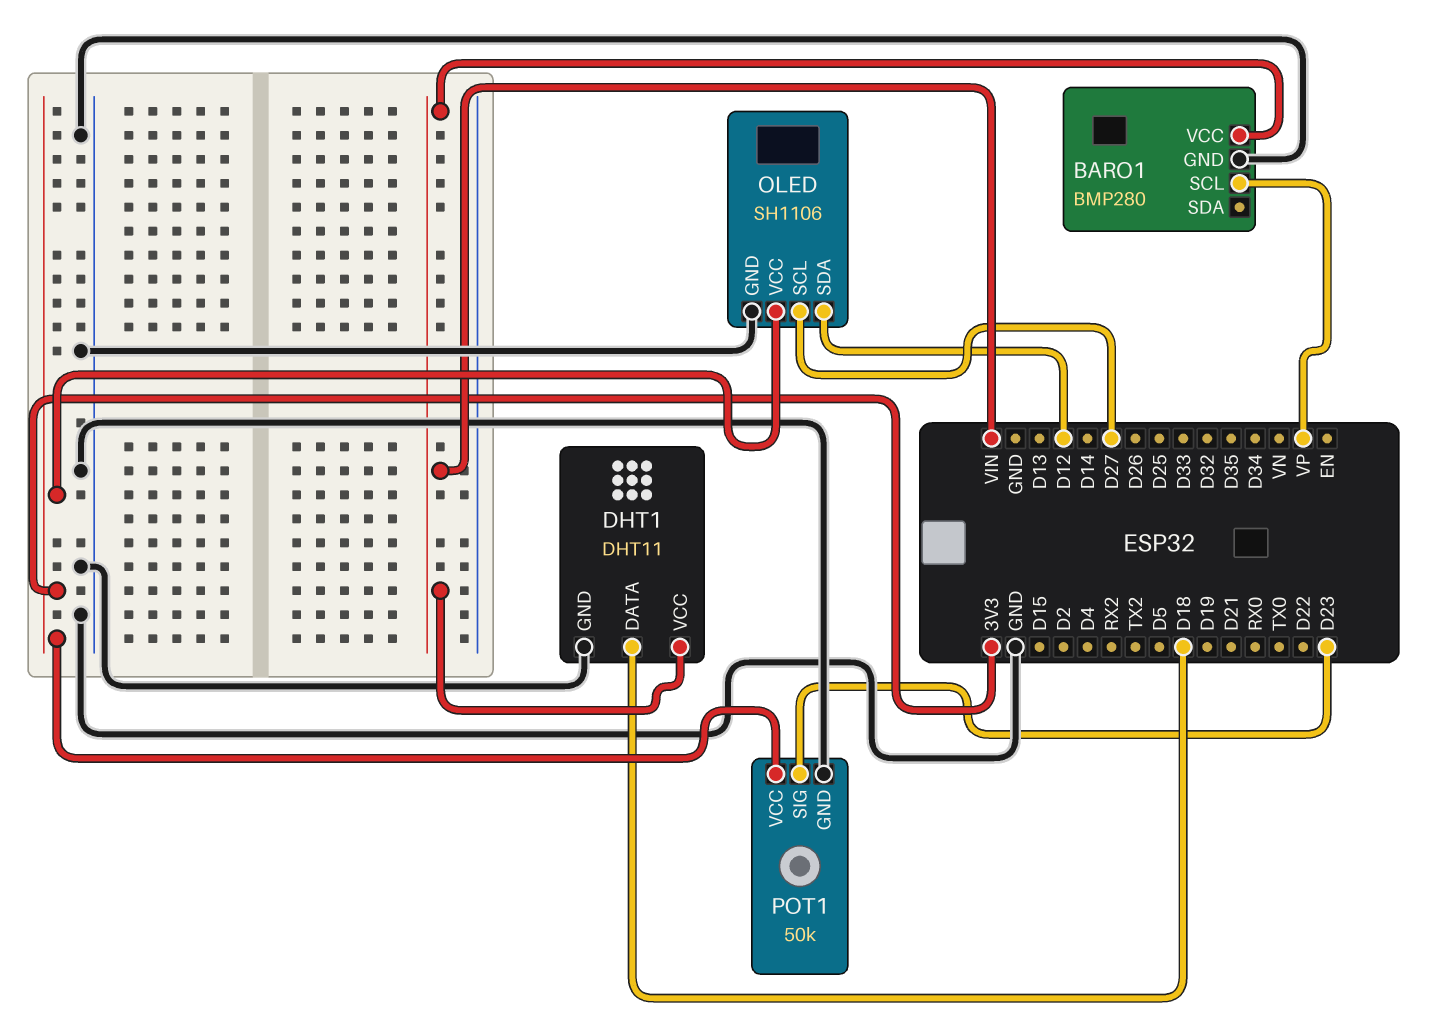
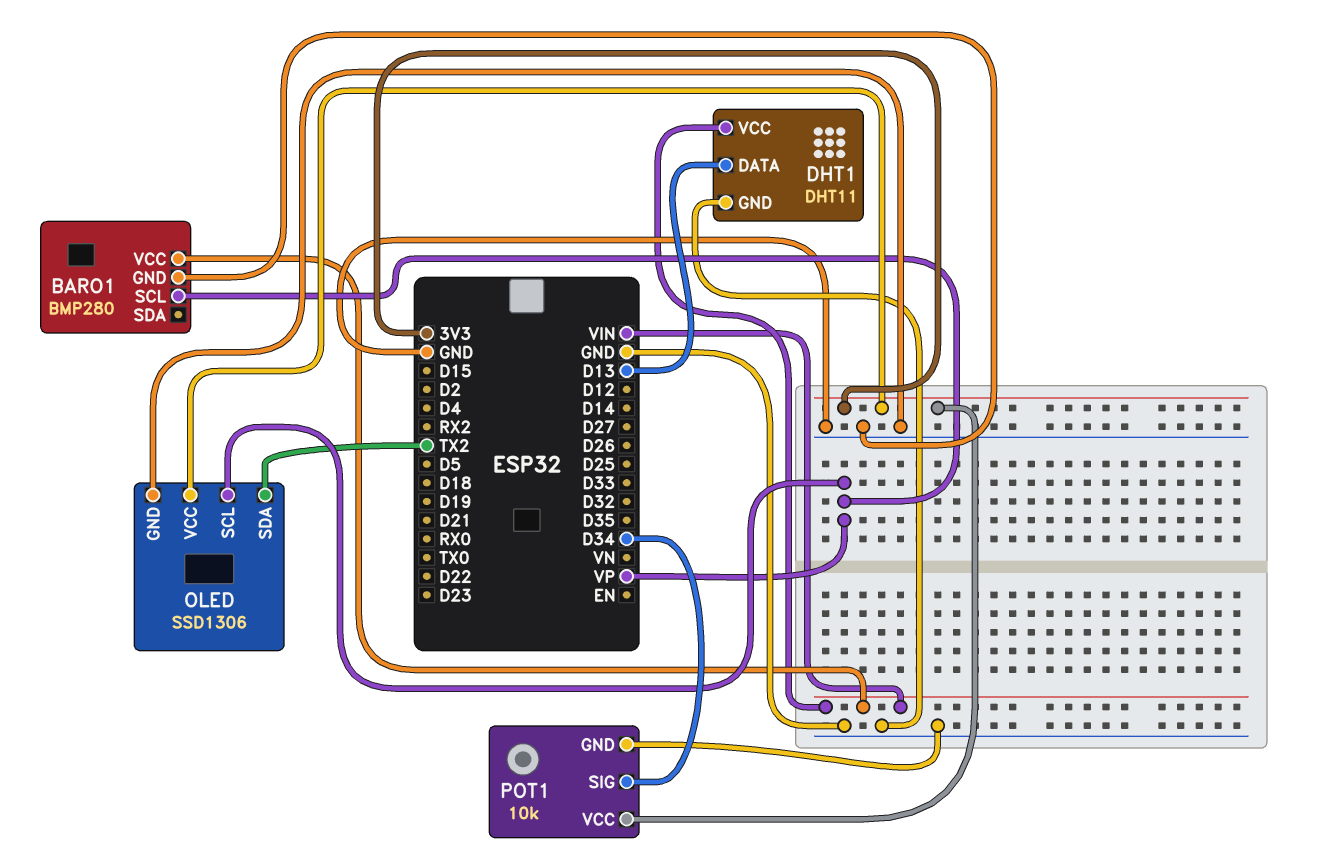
DHT1 pin DATA: D18 -> D13
OLED: SH1106 -> SSD1306
OLED pin SCL: D27 -> VP
OLED pin SDA: D12 -> TX2
POT1: 50k -> 10k
POT1 pin SIG: D23 -> D34

